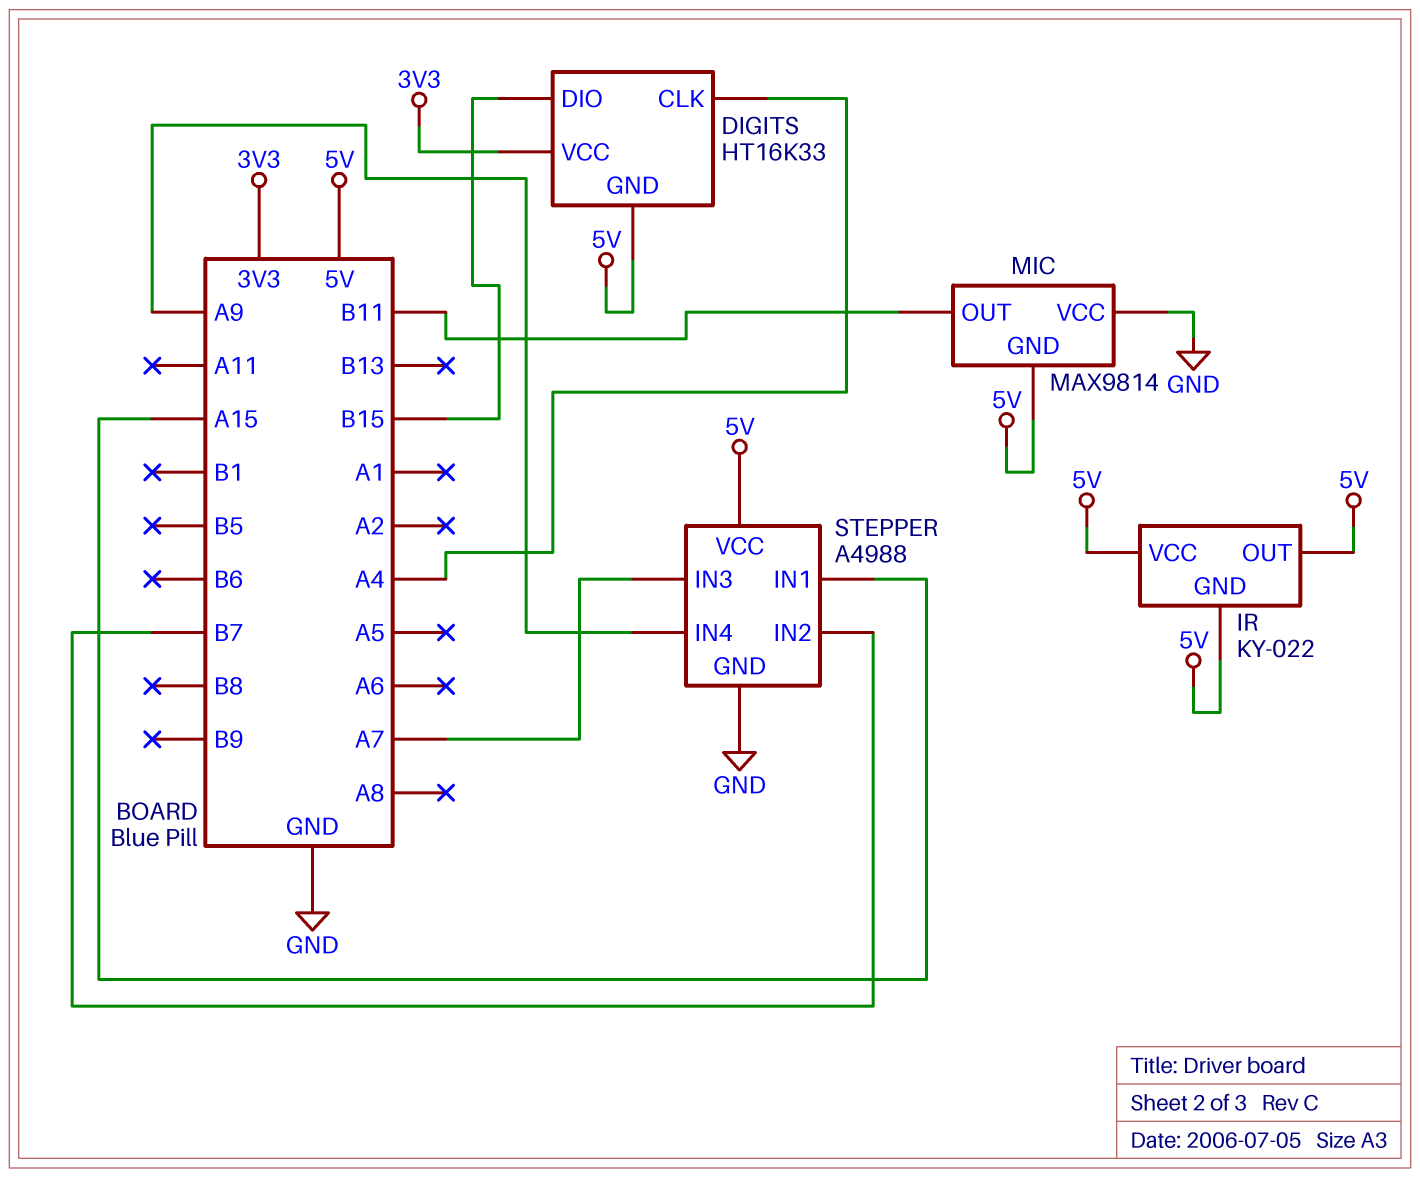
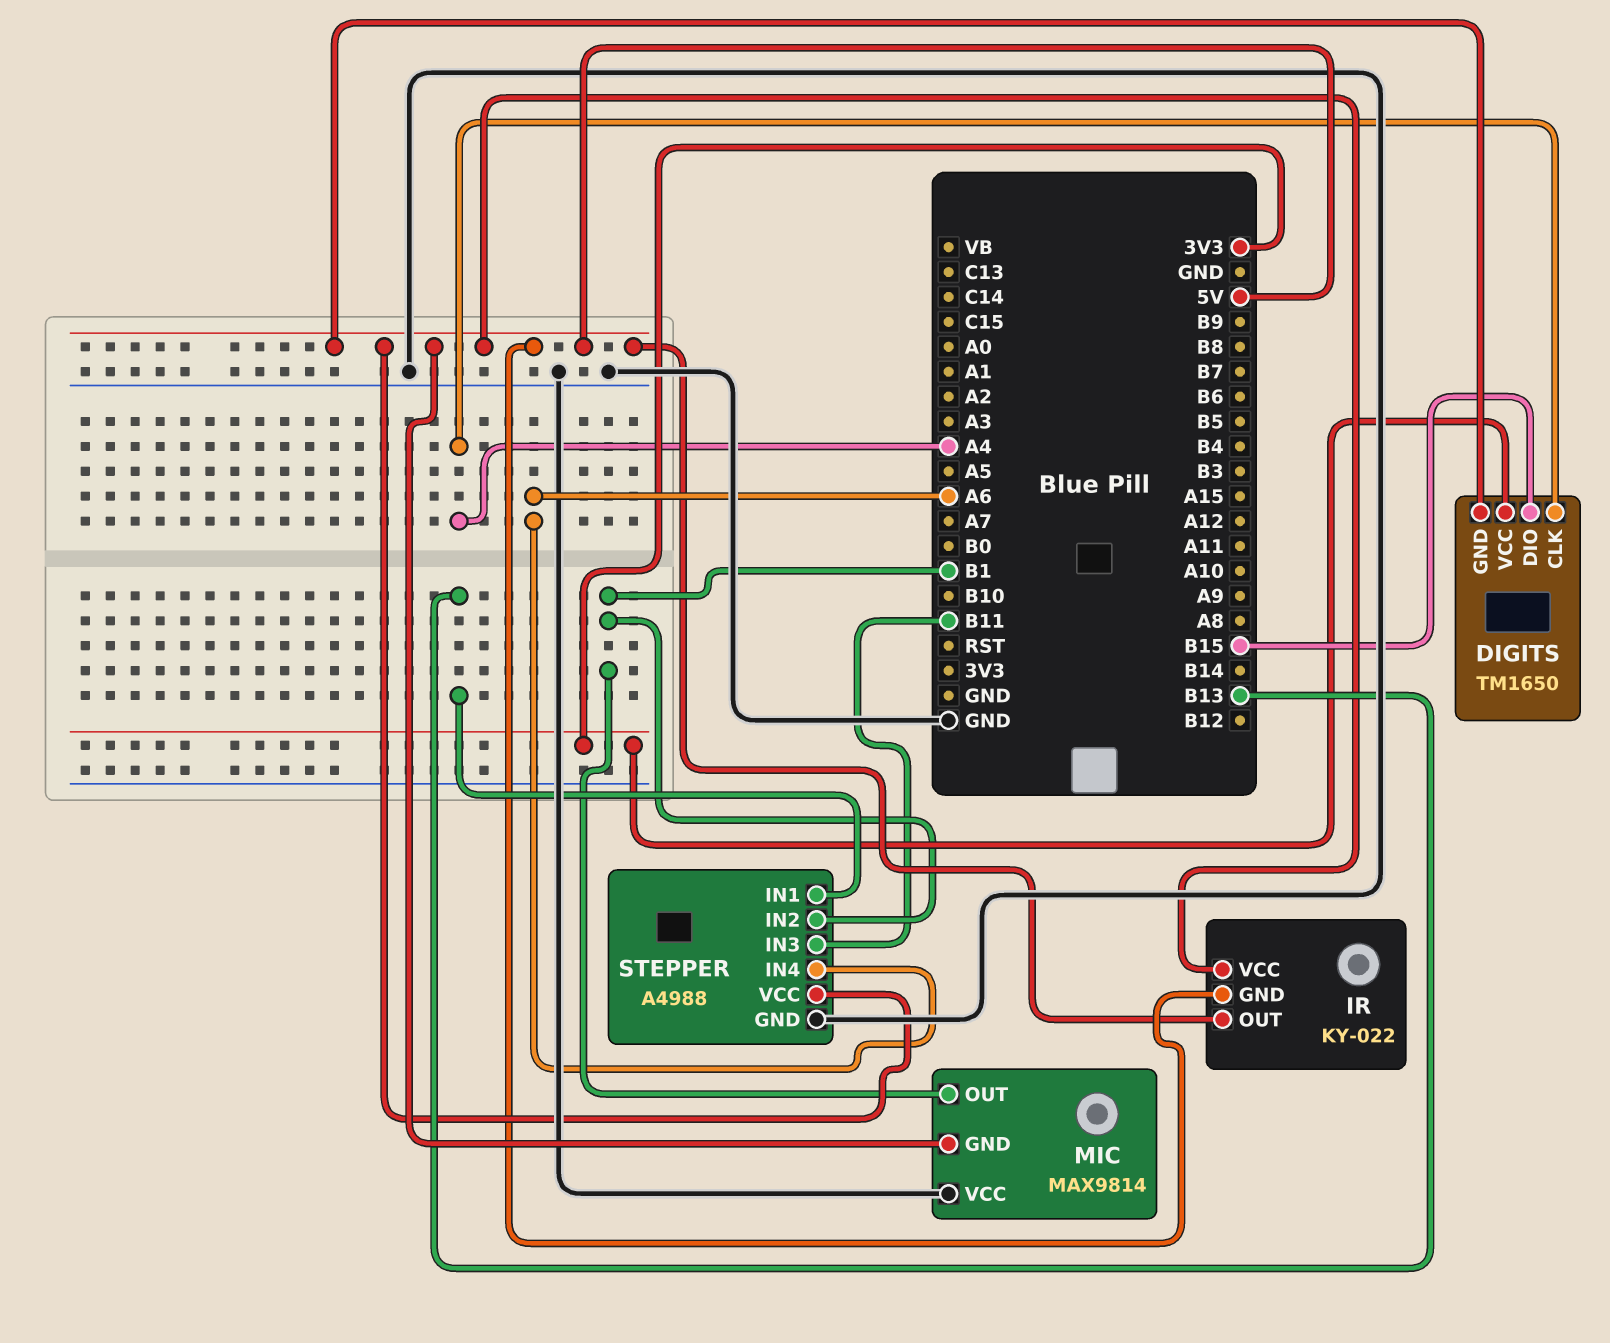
DIGITS: HT16K33 -> TM1650
MIC pin OUT: B11 -> B1
STEPPER pin IN1: A15 -> B13
STEPPER pin IN2: B7 -> B1
STEPPER pin IN3: A7 -> B11
STEPPER pin IN4: A9 -> A6

